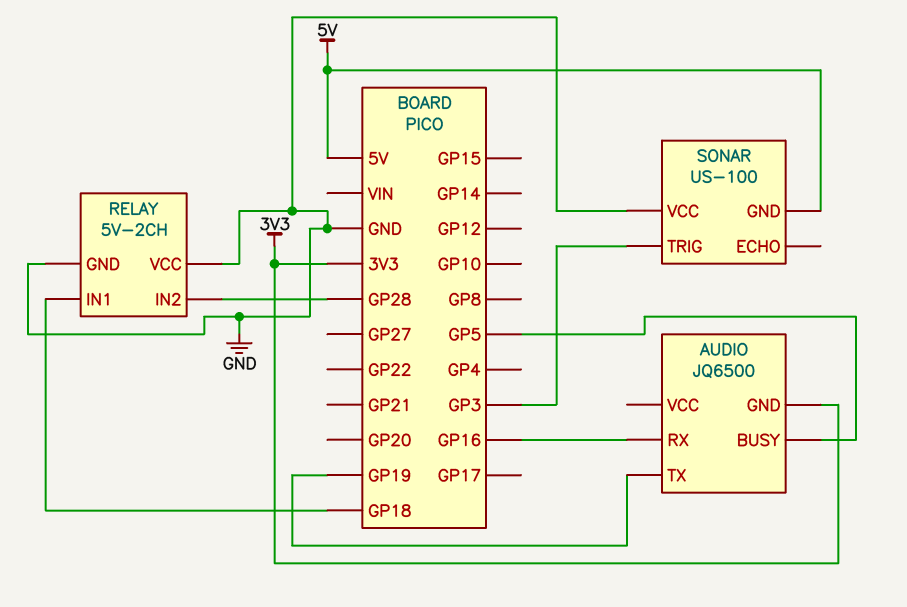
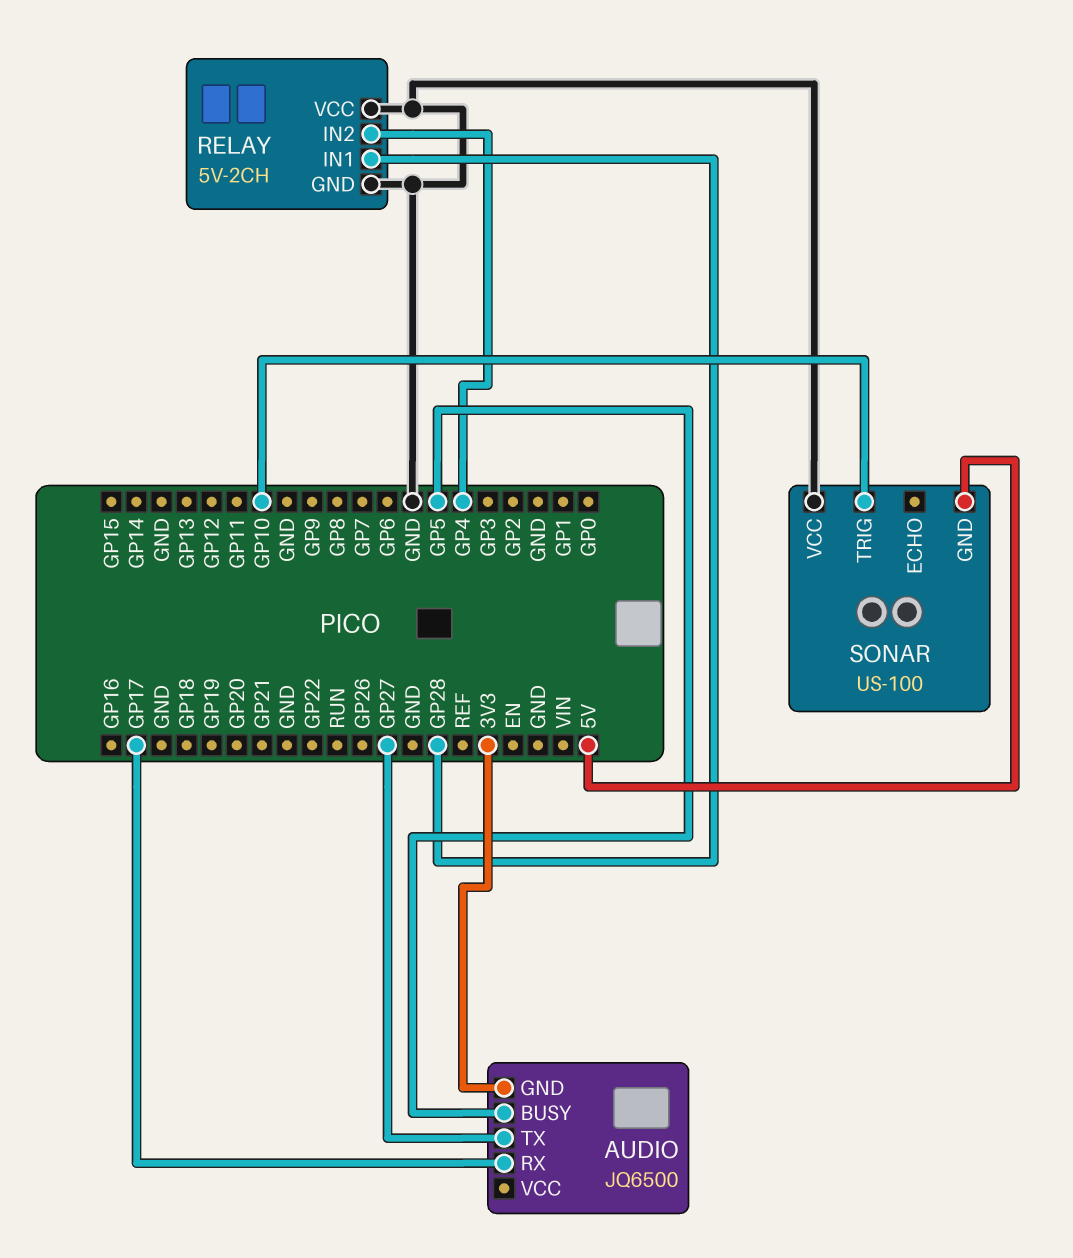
AUDIO pin RX: GP16 -> GP17
AUDIO pin TX: GP19 -> GP27
RELAY pin IN1: GP18 -> GP28
RELAY pin IN2: GP28 -> GP4
SONAR pin TRIG: GP3 -> GP10

